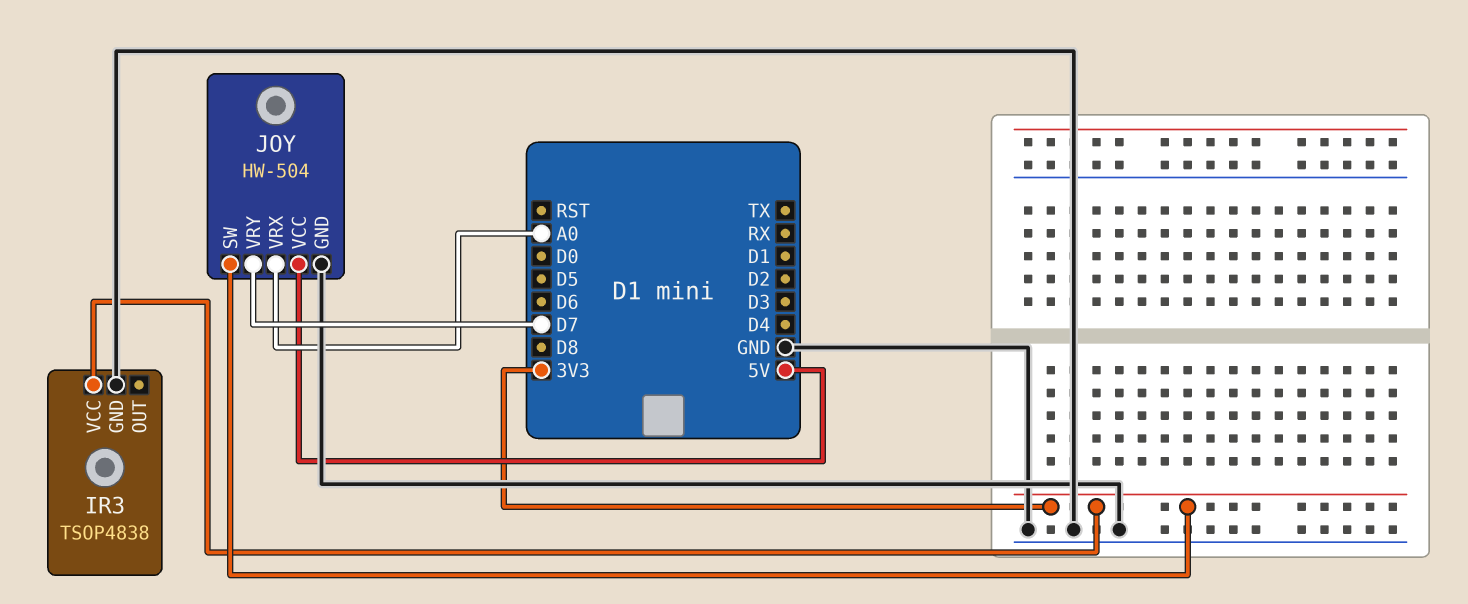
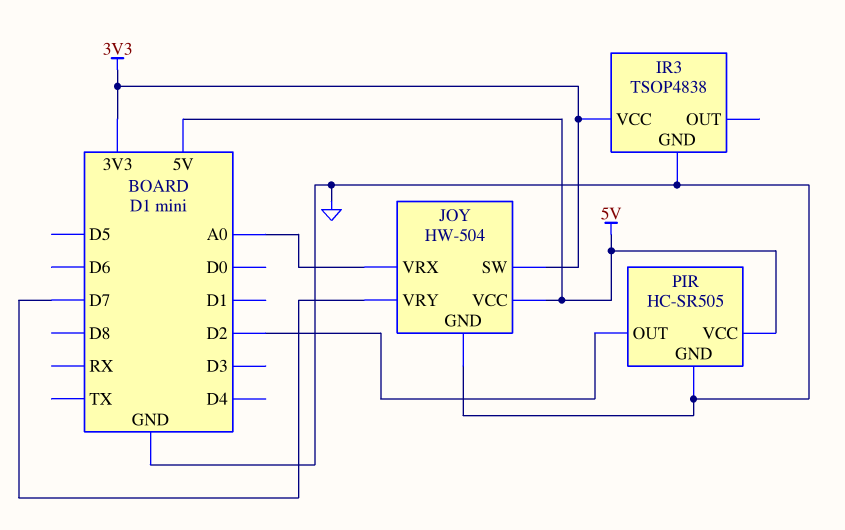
PIR: none -> HC-SR505
PIR pin GND: none -> GND
PIR pin OUT: none -> D2
PIR pin VCC: none -> 5V

